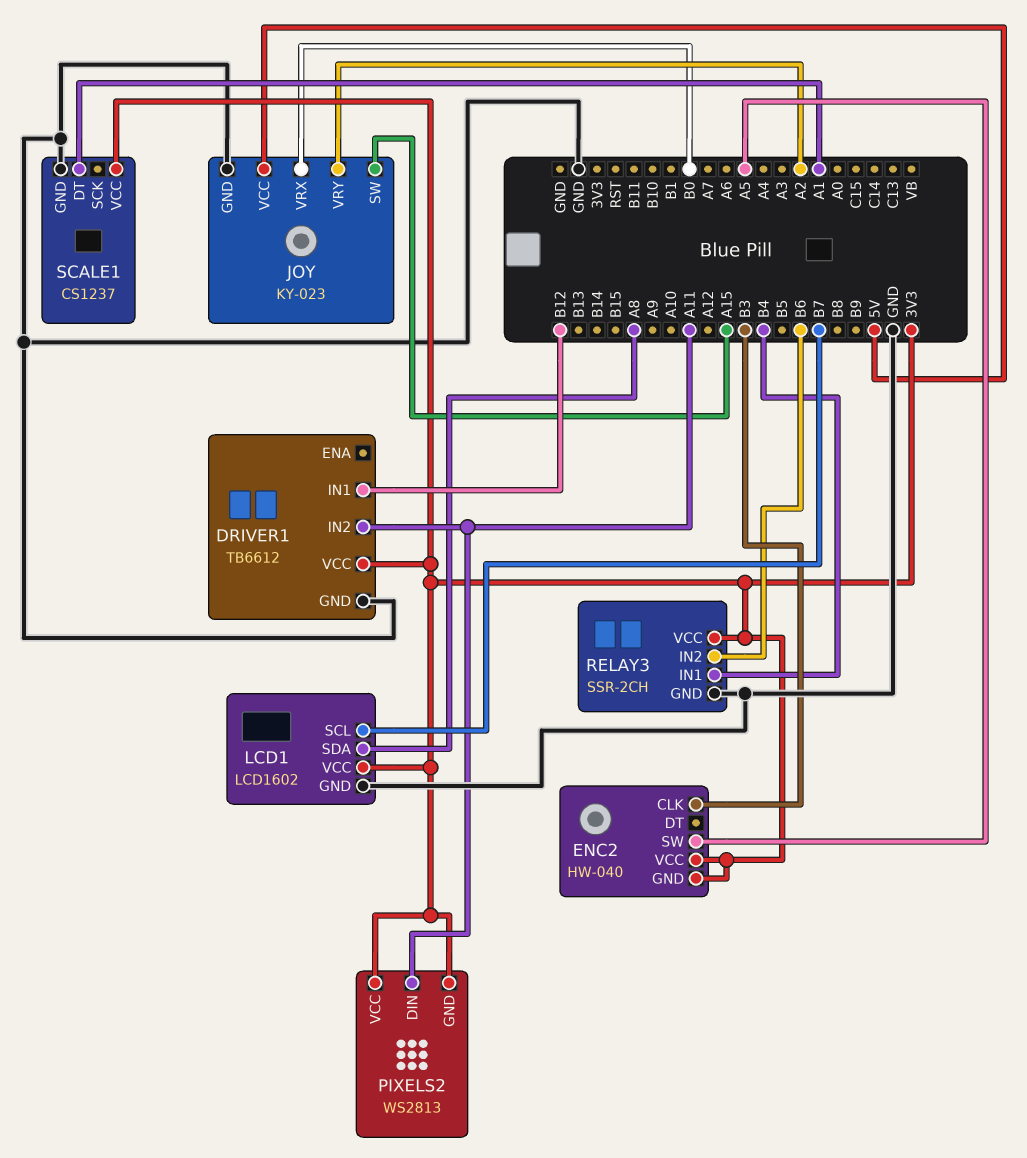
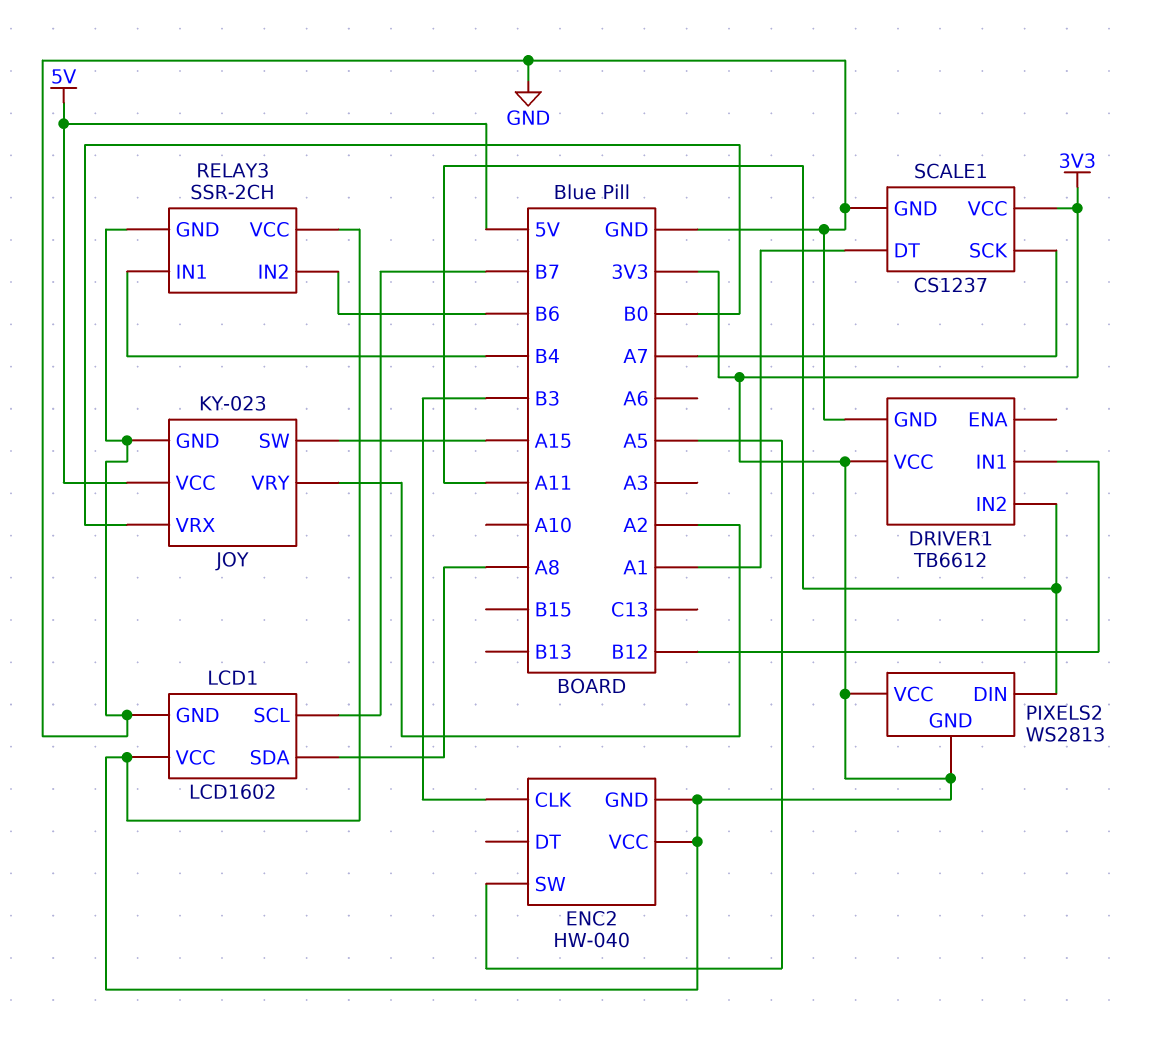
SCALE1 pin SCK: none -> A7

